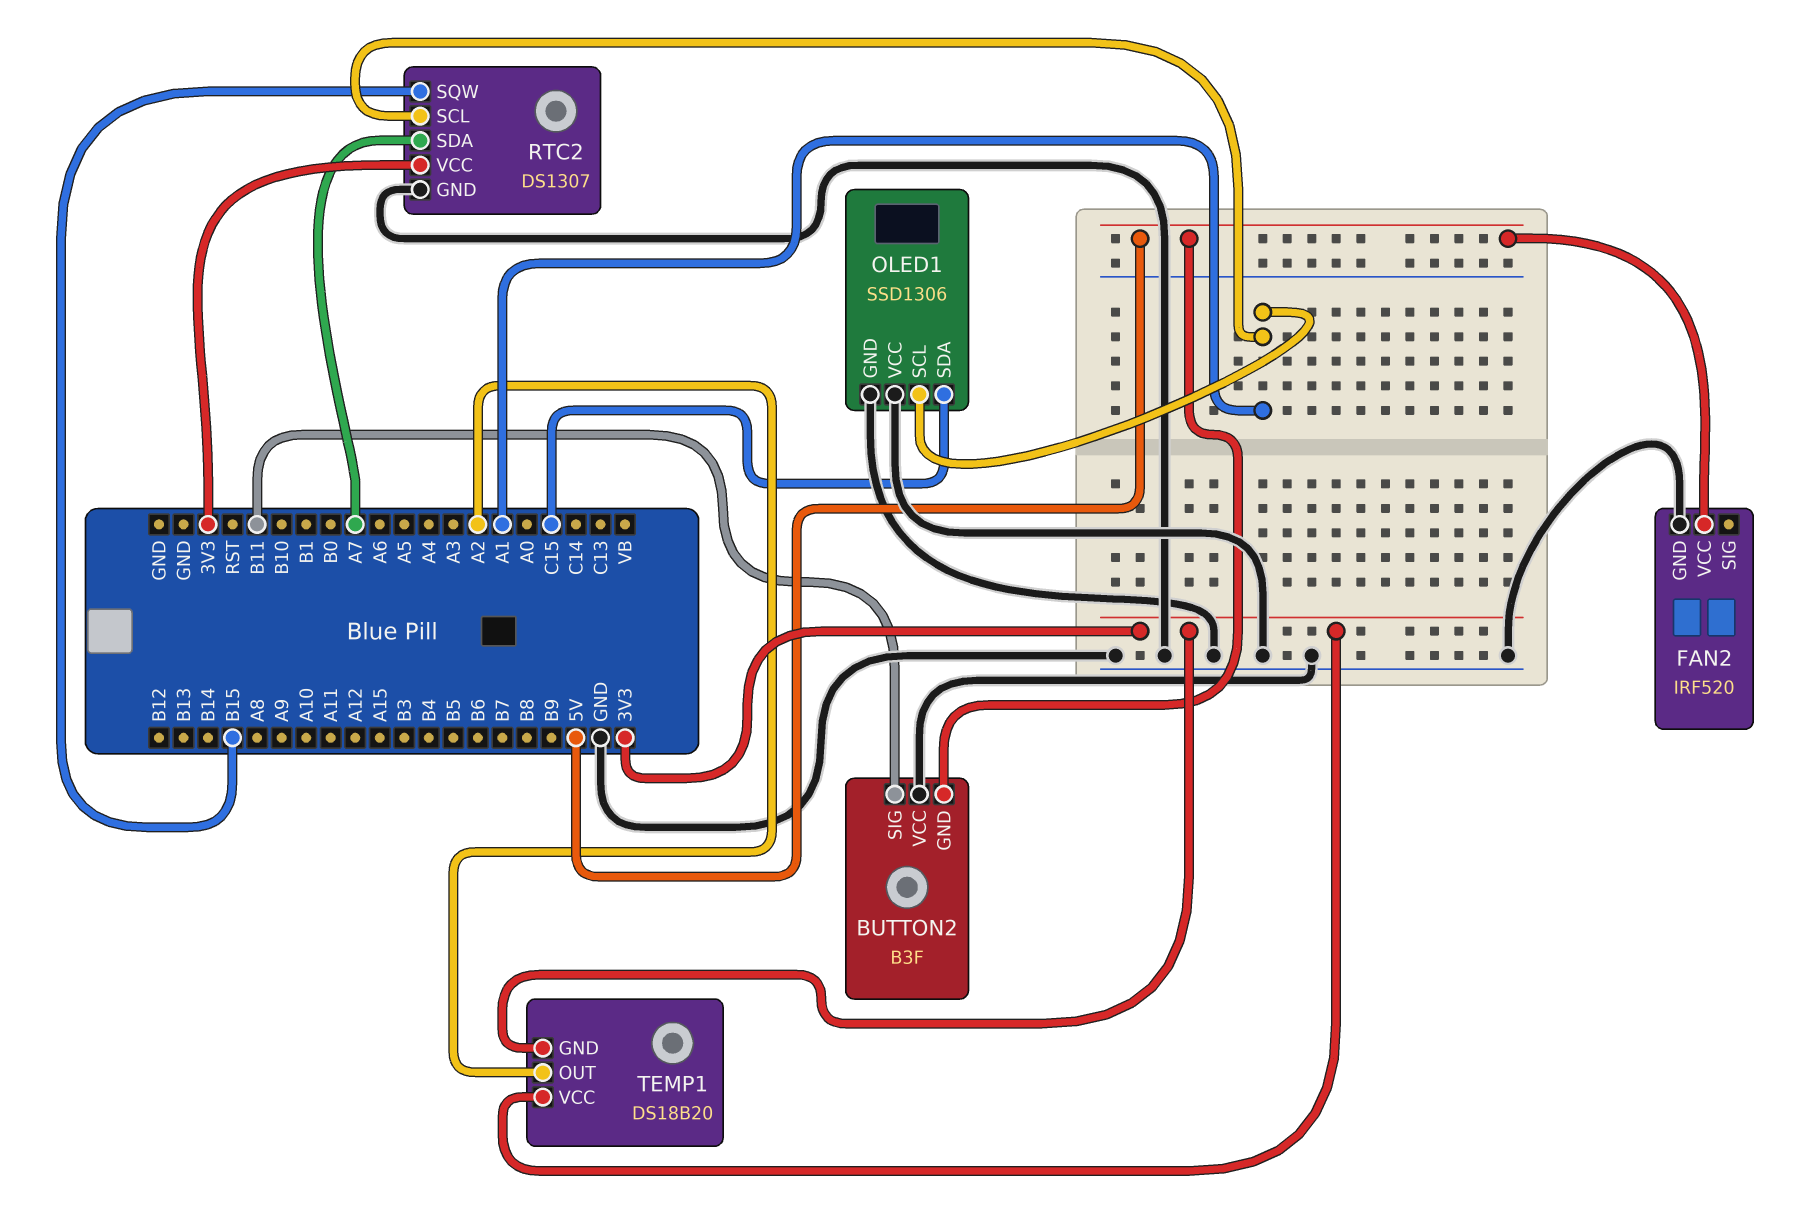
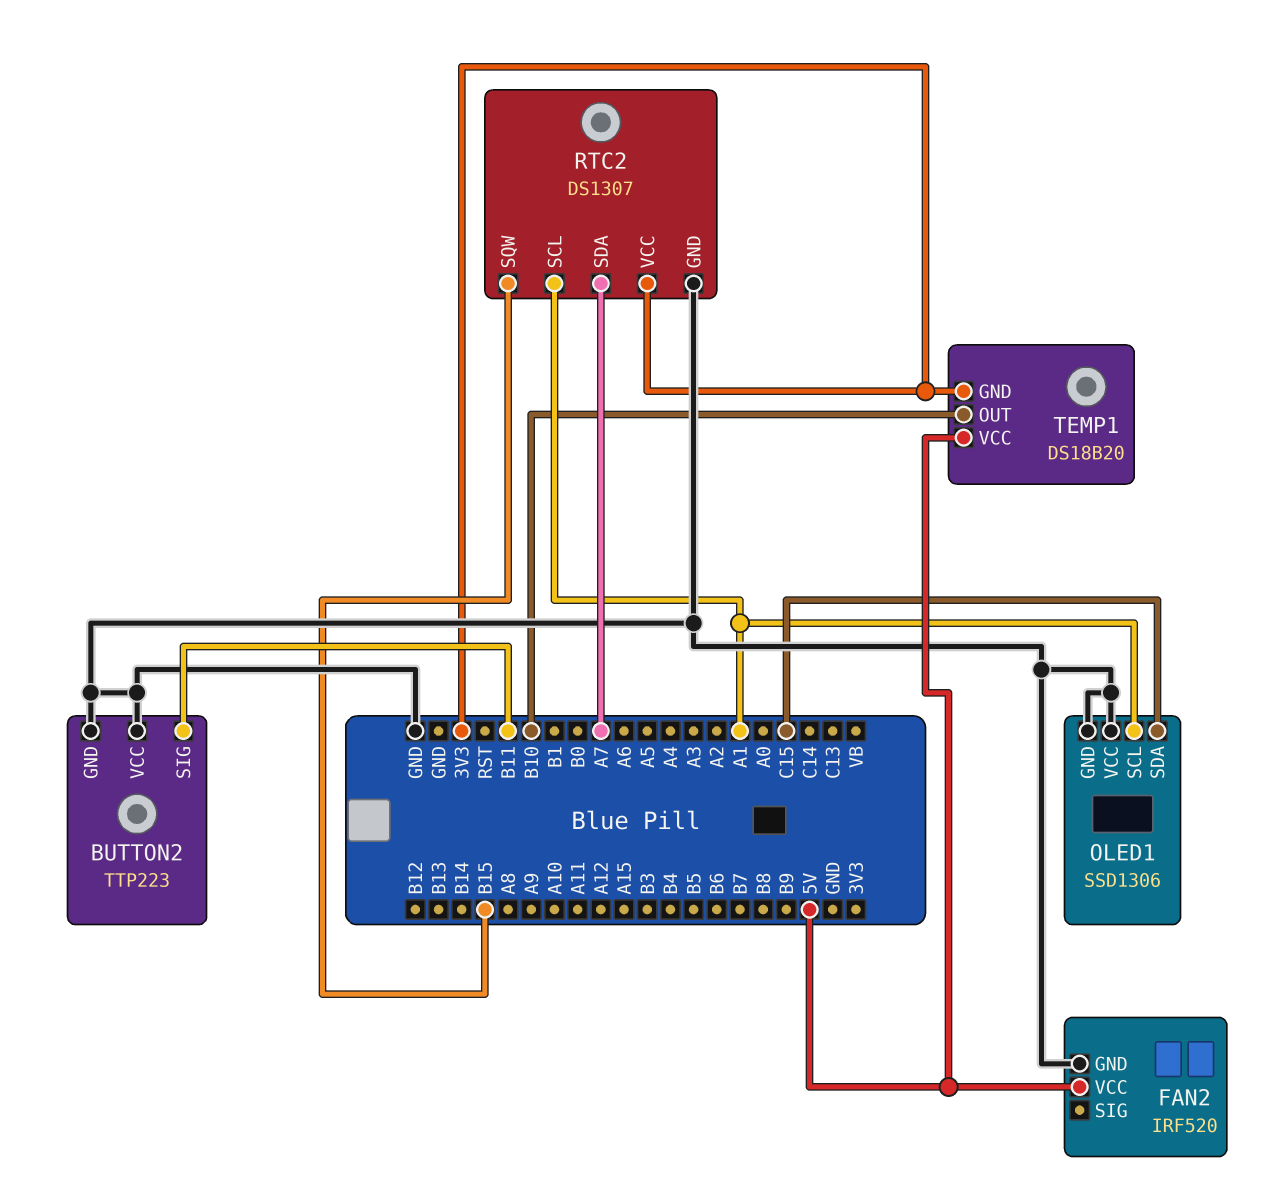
BUTTON2: B3F -> TTP223
BUTTON2 pin GND: 5V -> GND
TEMP1 pin OUT: A2 -> B10
TEMP1 pin VCC: 3V3 -> 5V

